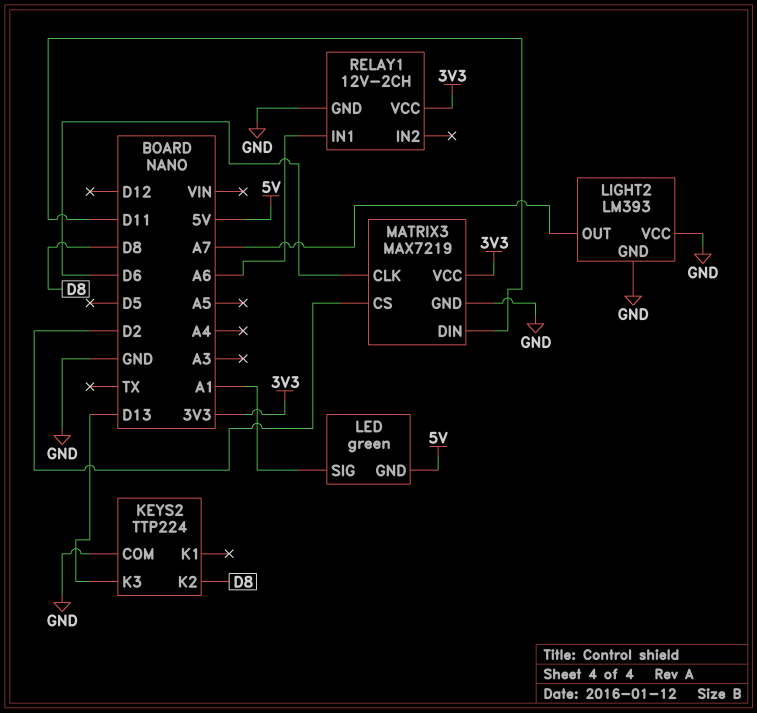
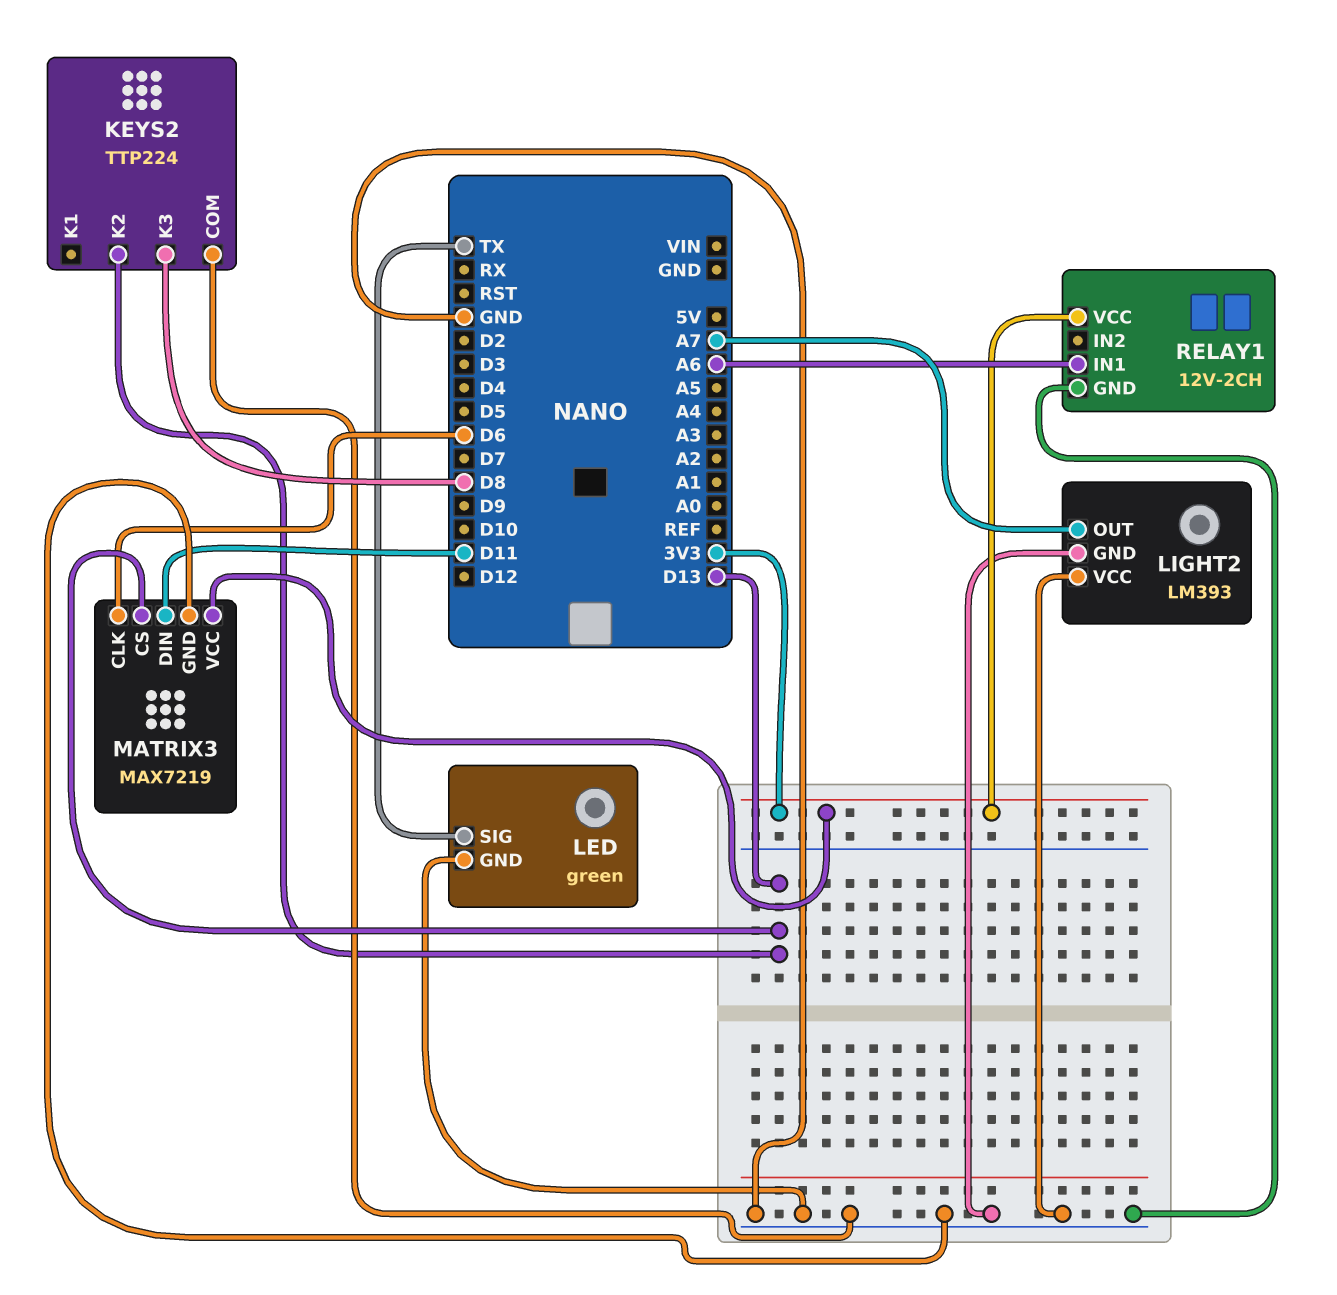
KEYS2 pin K2: D8 -> D13
KEYS2 pin K3: D13 -> D8
LED pin GND: 5V -> GND
LED pin SIG: A1 -> TX
MATRIX3 pin CS: D2 -> D13

